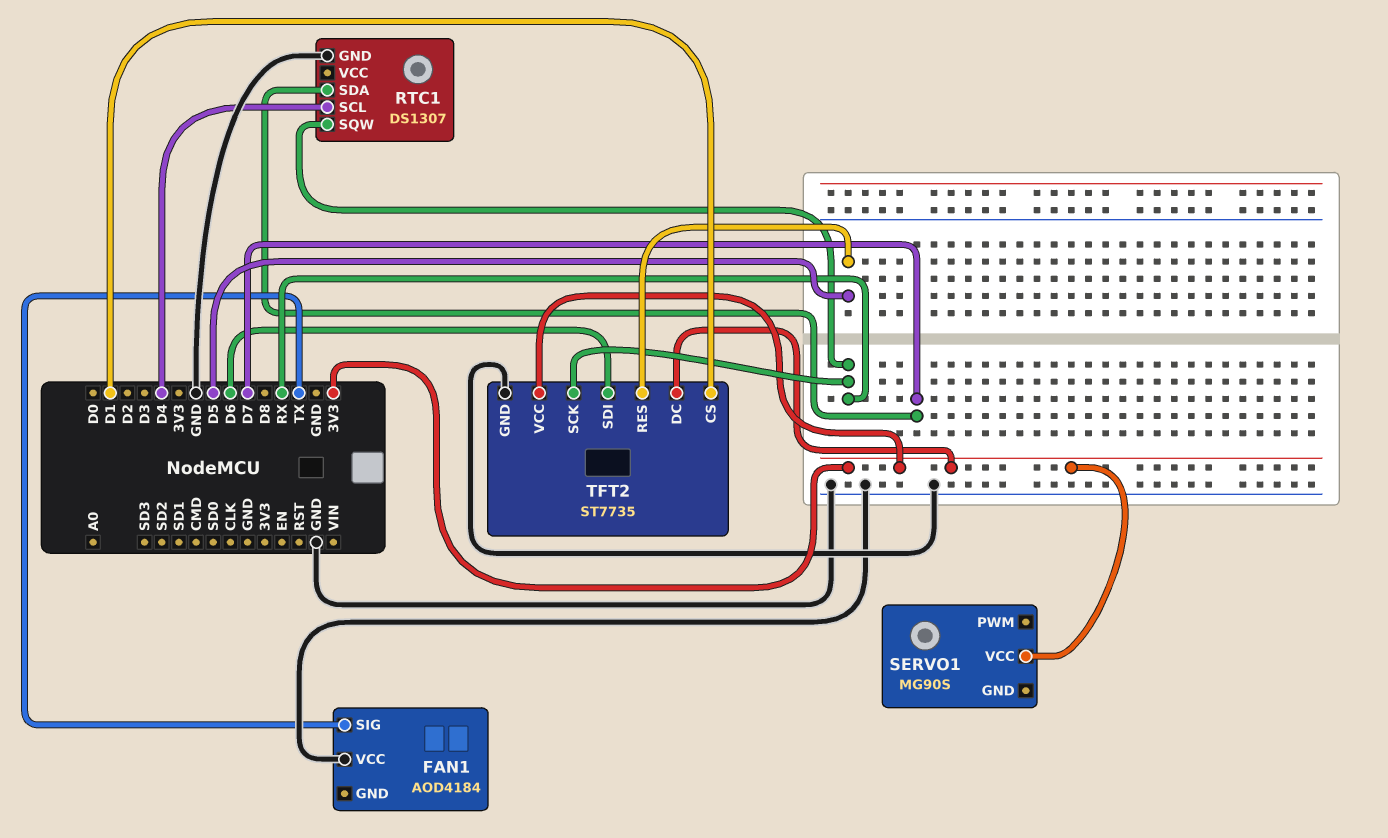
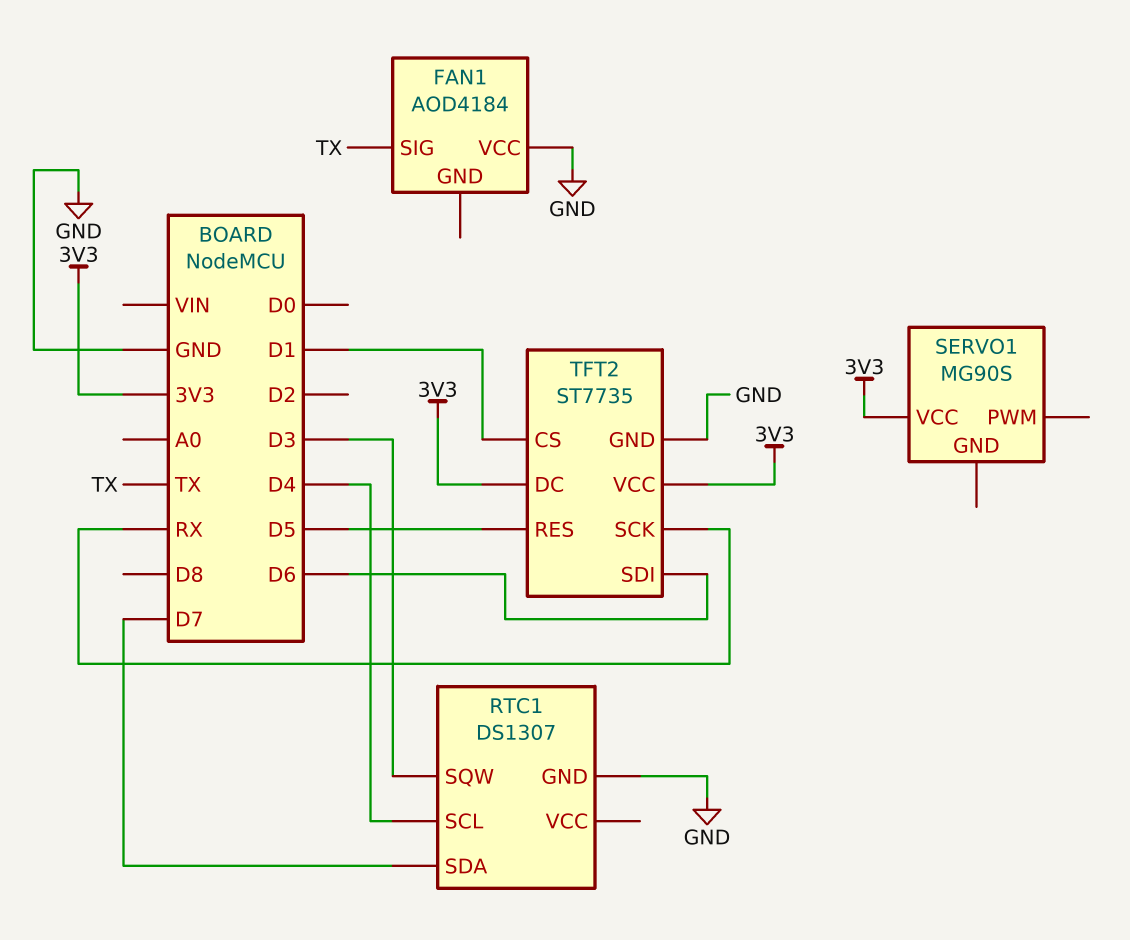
RTC1 pin SQW: RX -> D3

